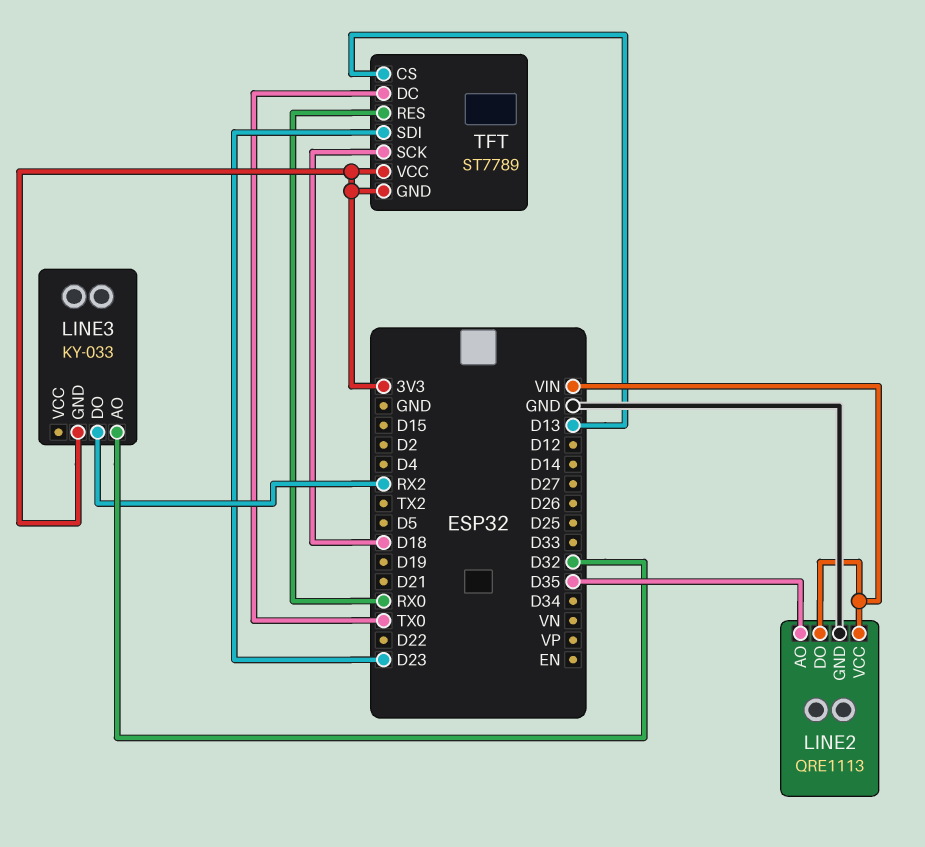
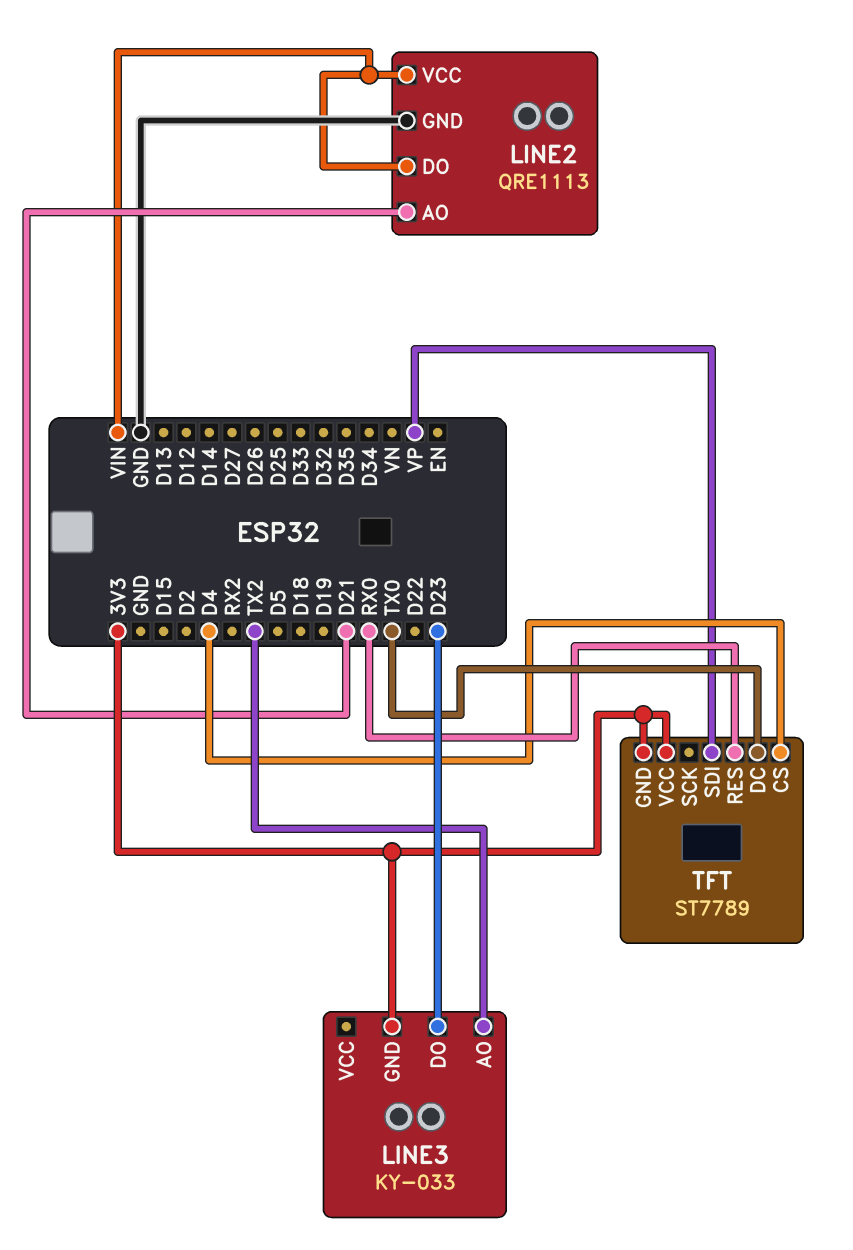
LINE2 pin AO: D35 -> D21
LINE3 pin AO: D32 -> TX2
LINE3 pin DO: RX2 -> D23
TFT pin CS: D13 -> D4
TFT pin SCK: D18 -> none
TFT pin SDI: D23 -> VP

